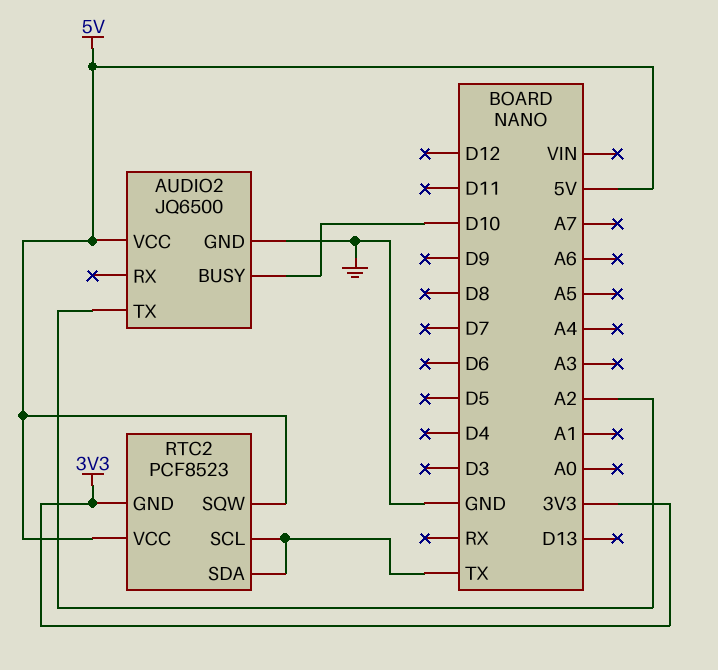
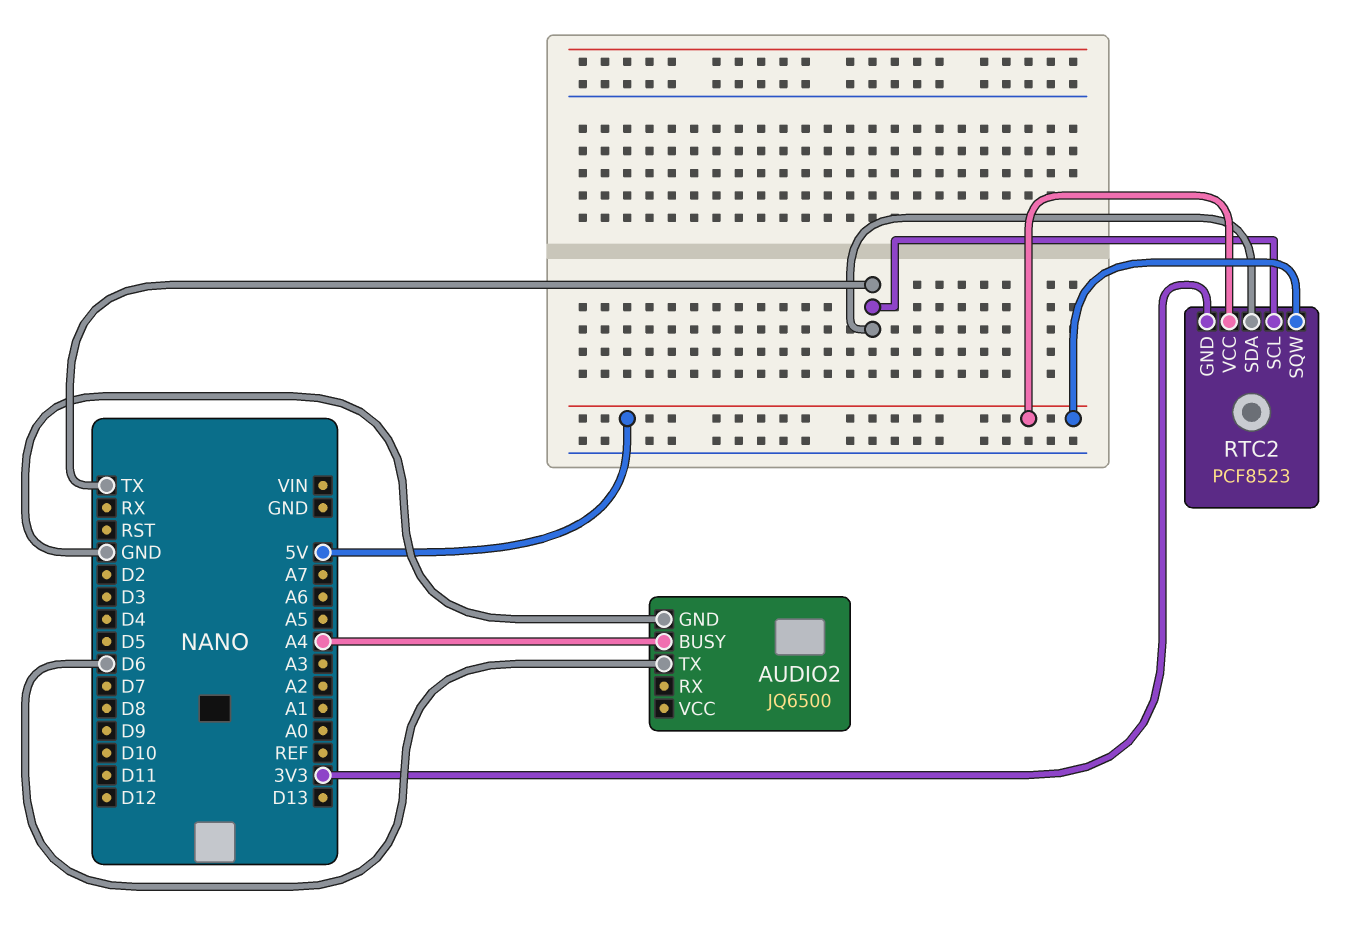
AUDIO2 pin BUSY: D10 -> A4
AUDIO2 pin TX: A2 -> D6
AUDIO2 pin VCC: 5V -> none

